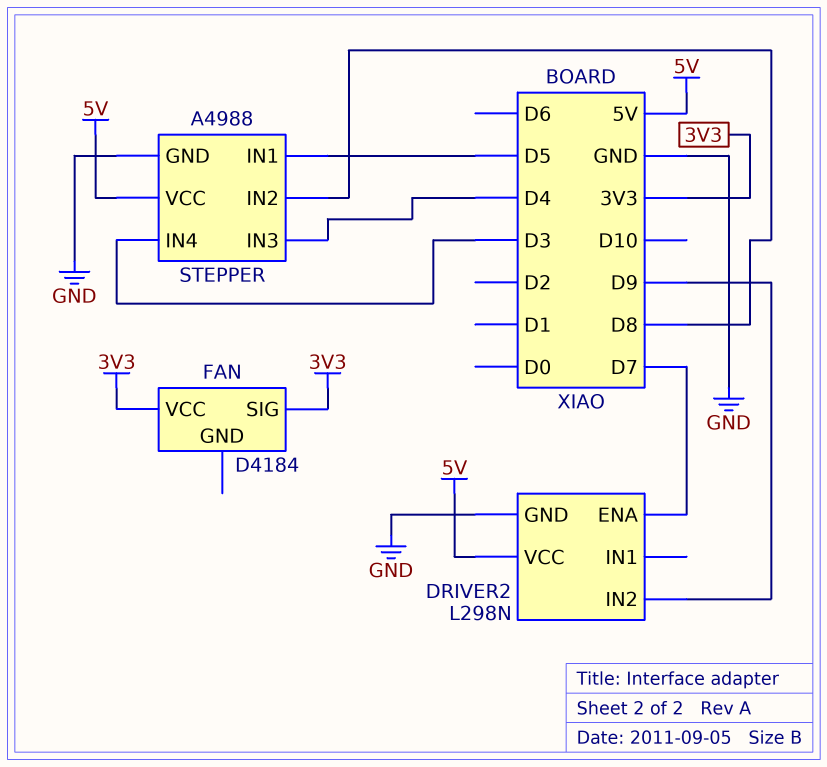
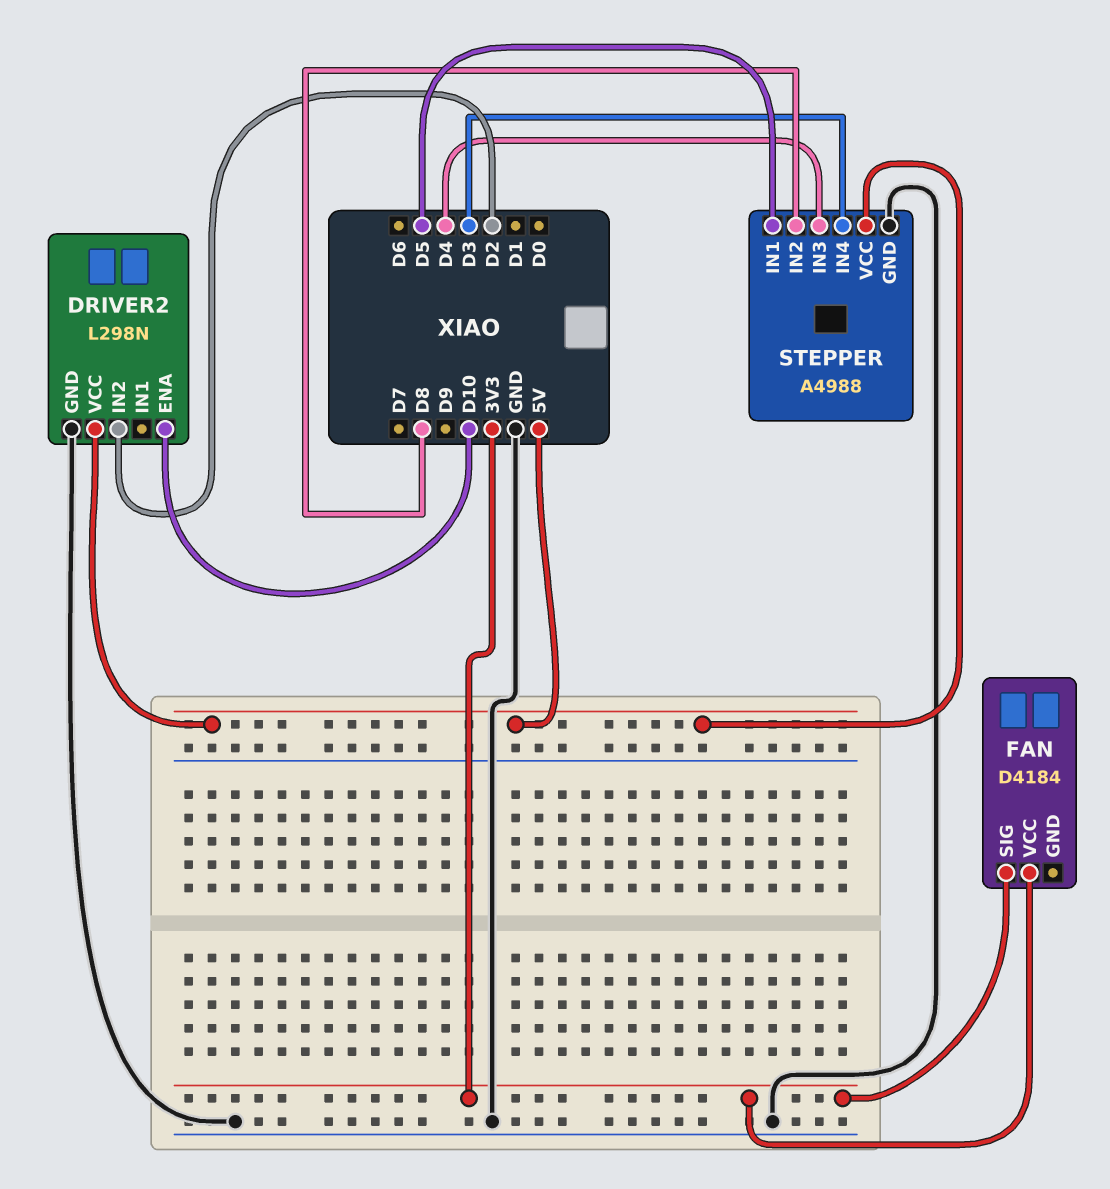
DRIVER2 pin ENA: D7 -> D10
DRIVER2 pin IN2: D9 -> D2

